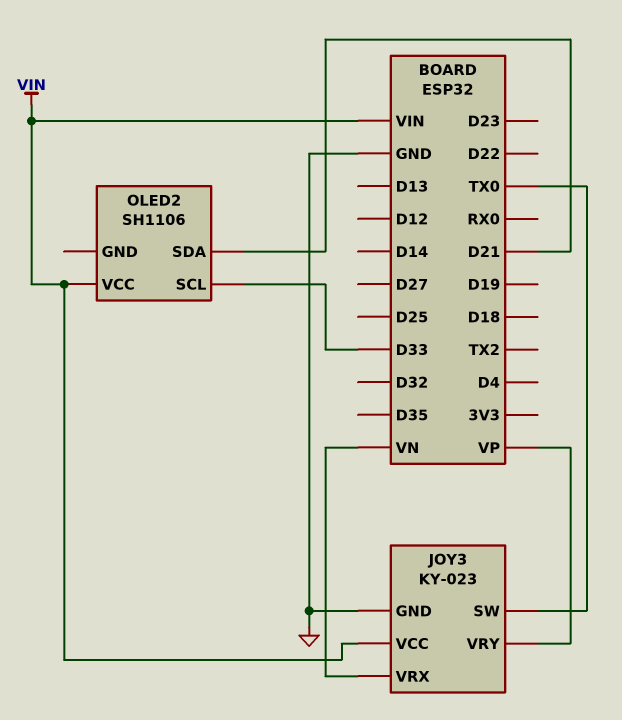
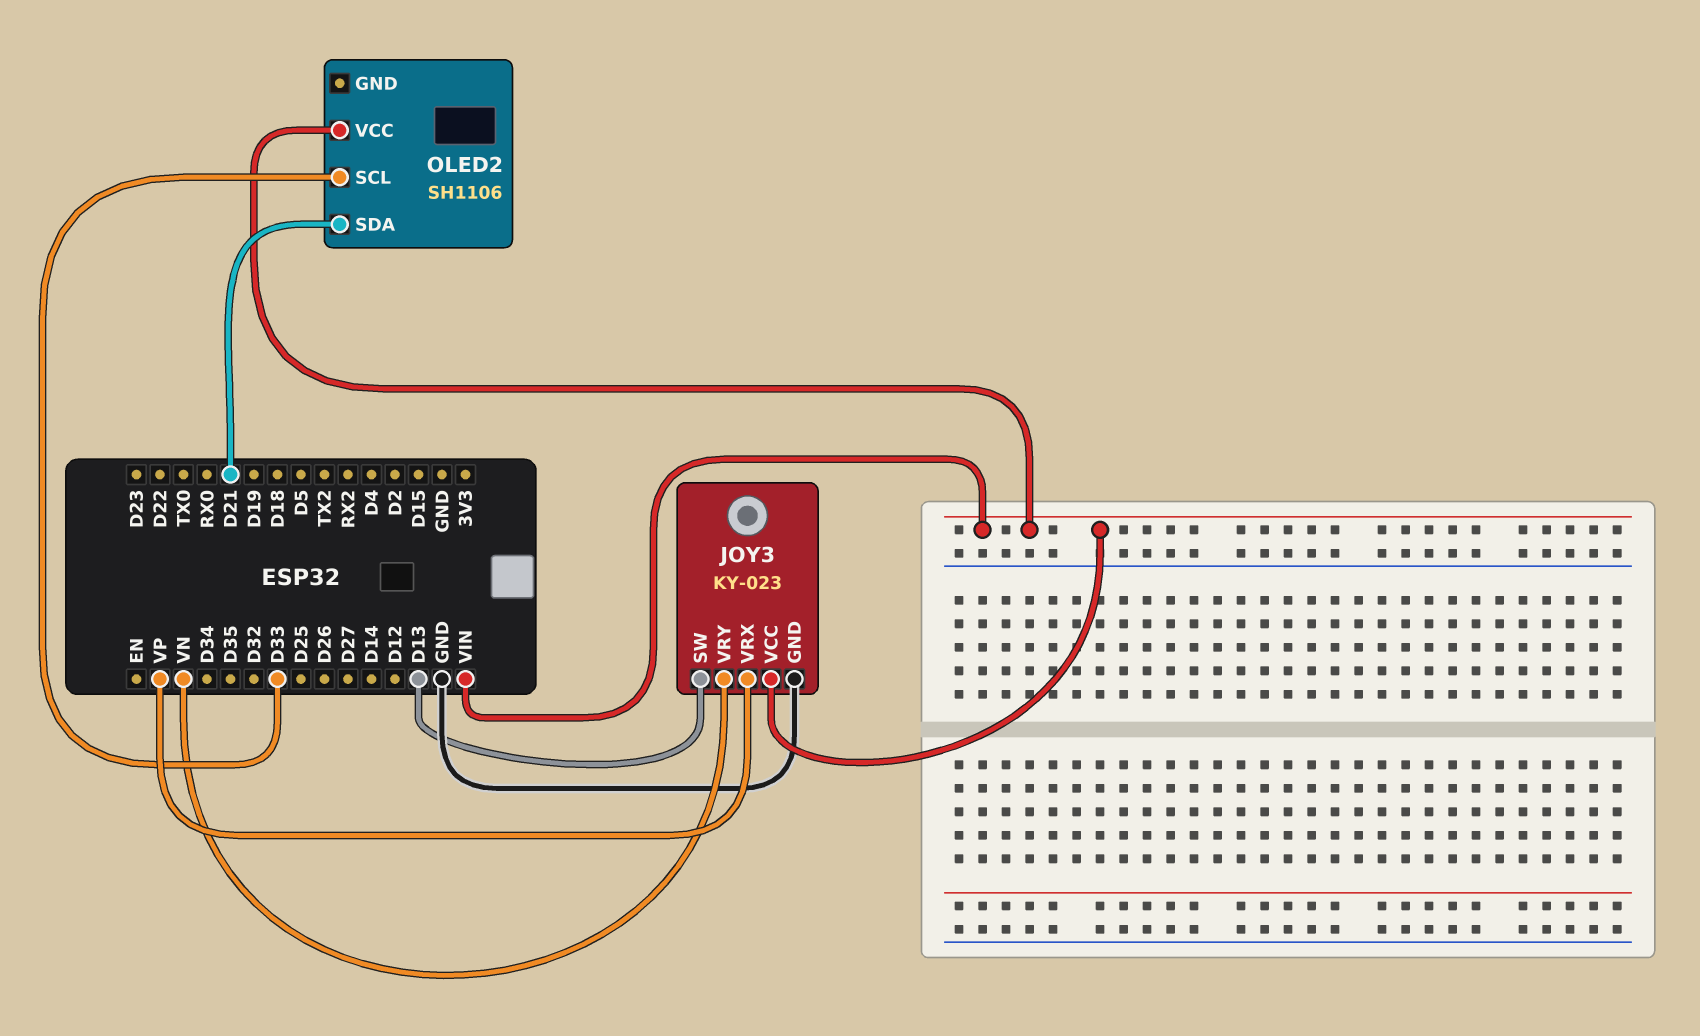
JOY3 pin SW: TX0 -> D13
JOY3 pin VRX: VN -> VP
JOY3 pin VRY: VP -> VN

